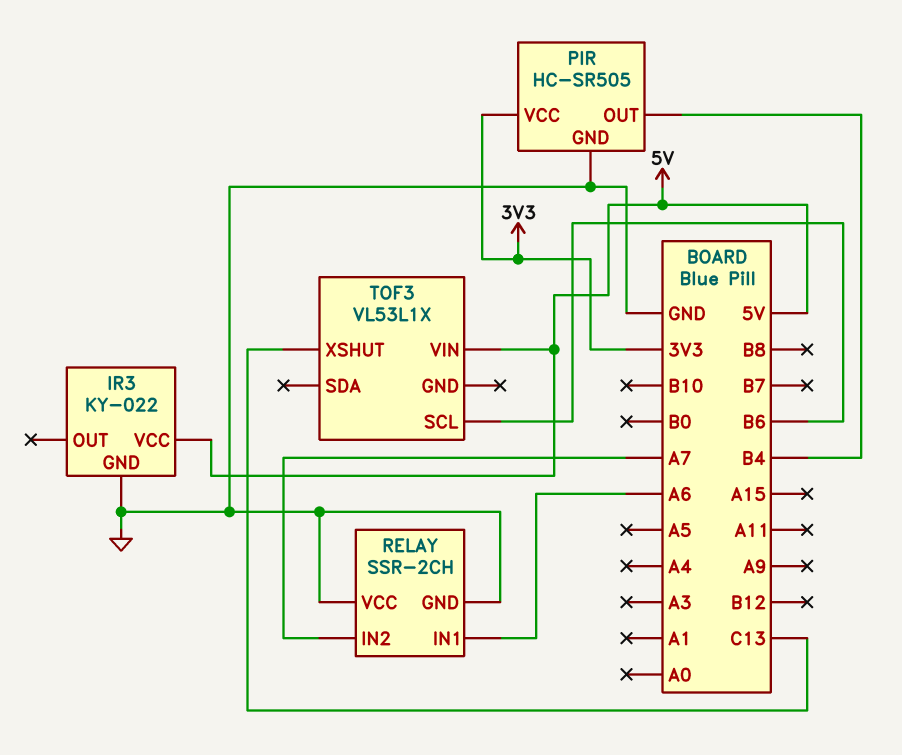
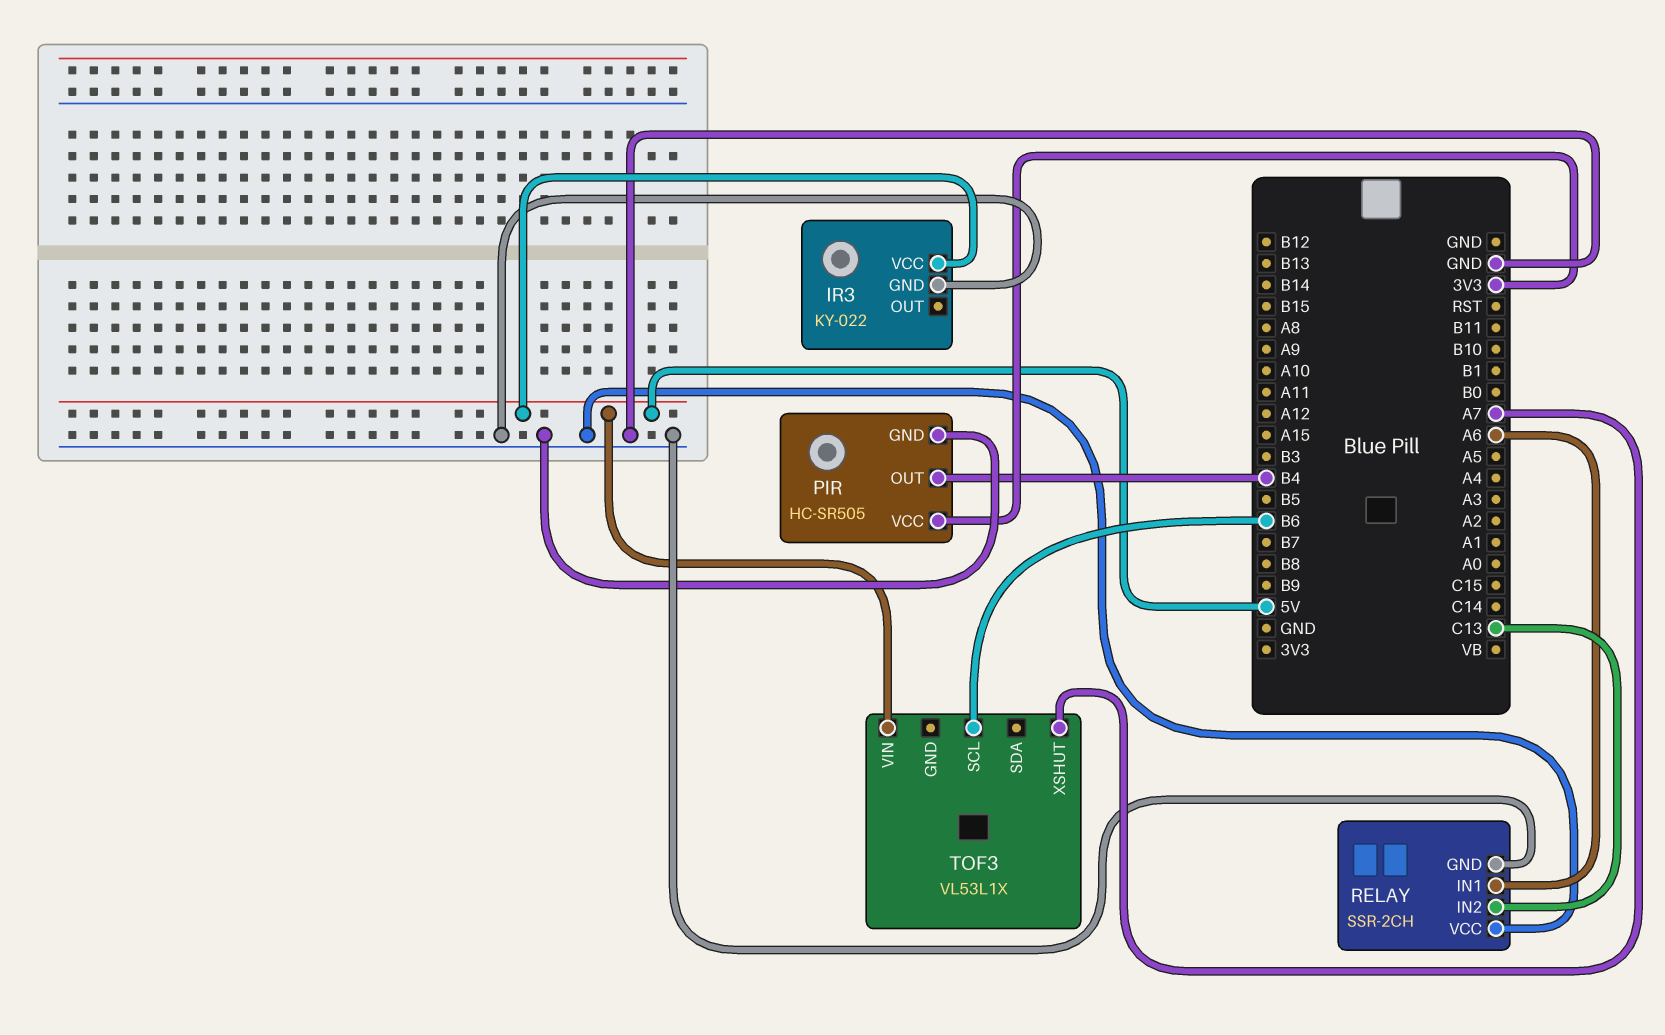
RELAY pin IN2: A7 -> C13
TOF3 pin XSHUT: C13 -> A7

